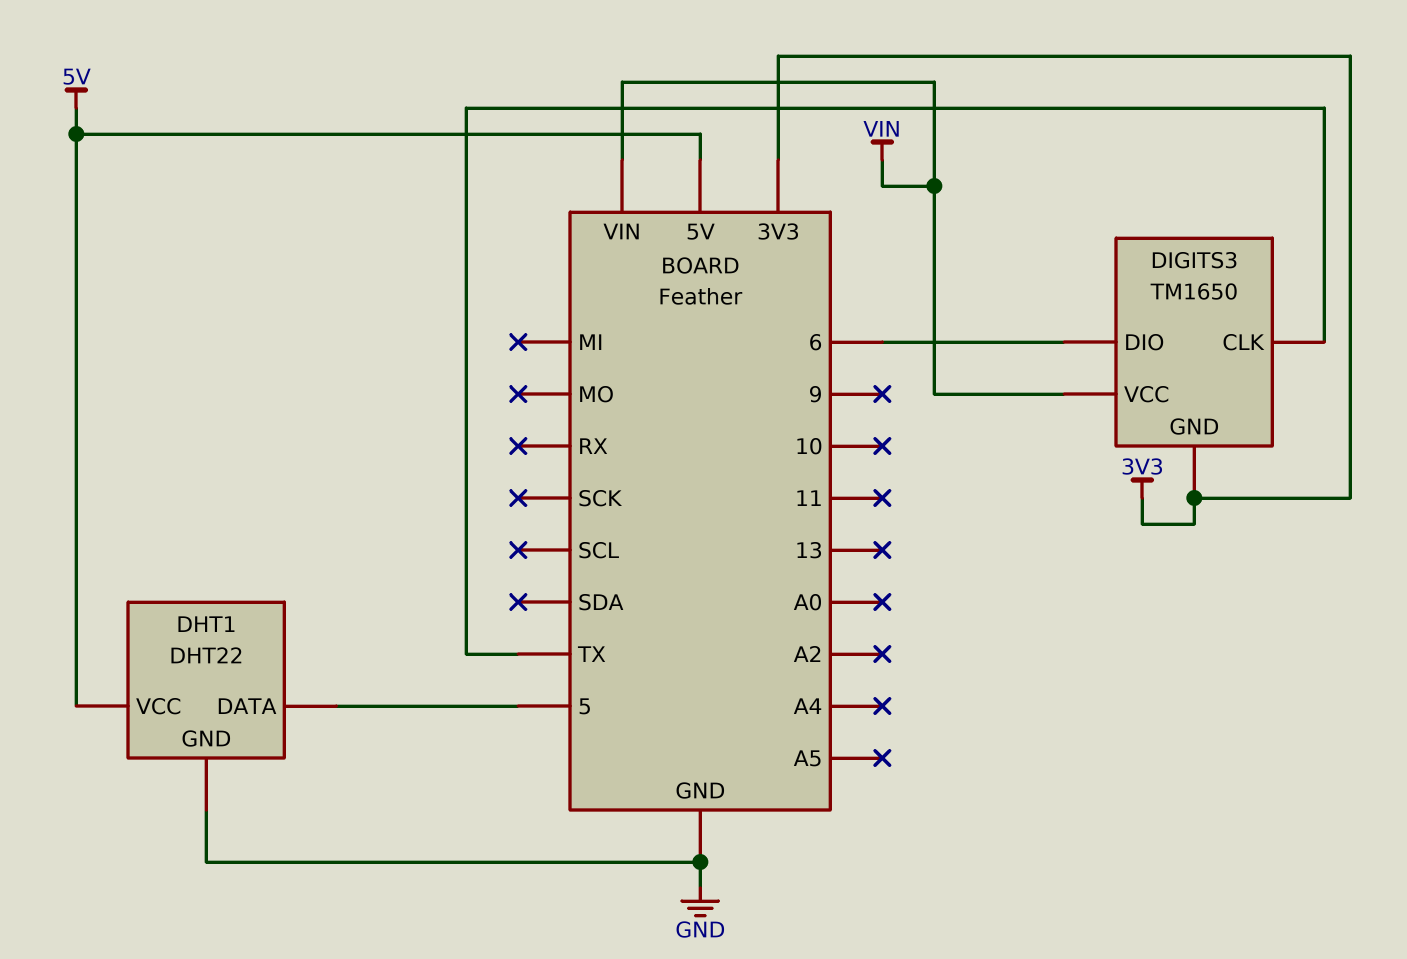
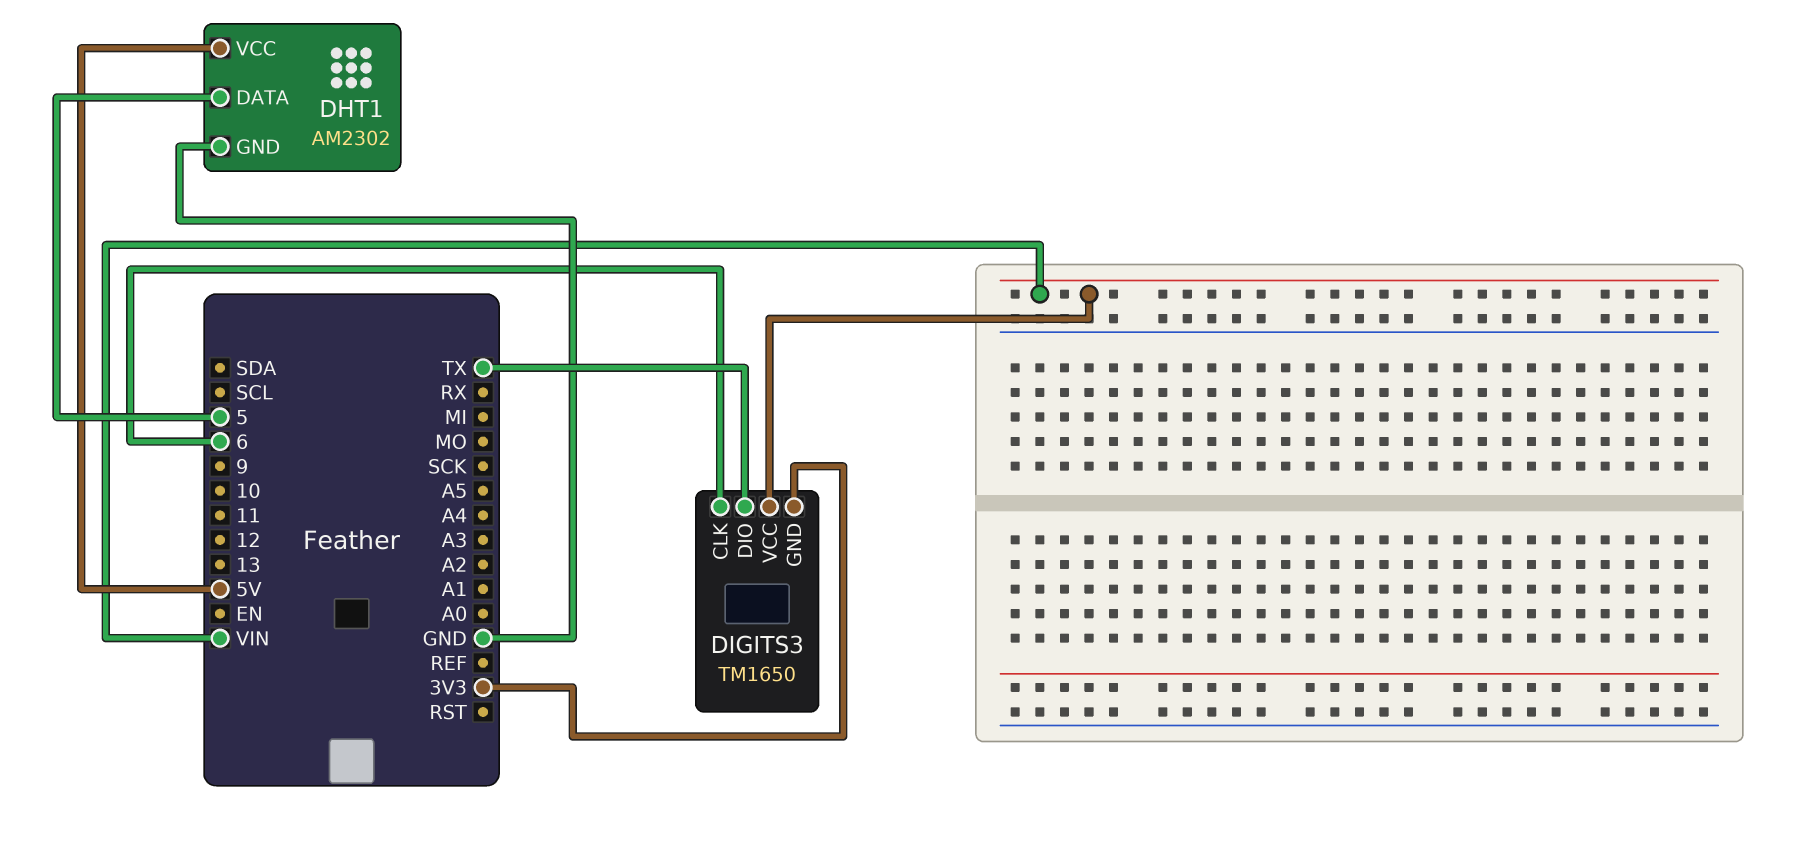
DHT1: DHT22 -> AM2302
DIGITS3 pin CLK: TX -> 6
DIGITS3 pin DIO: 6 -> TX

